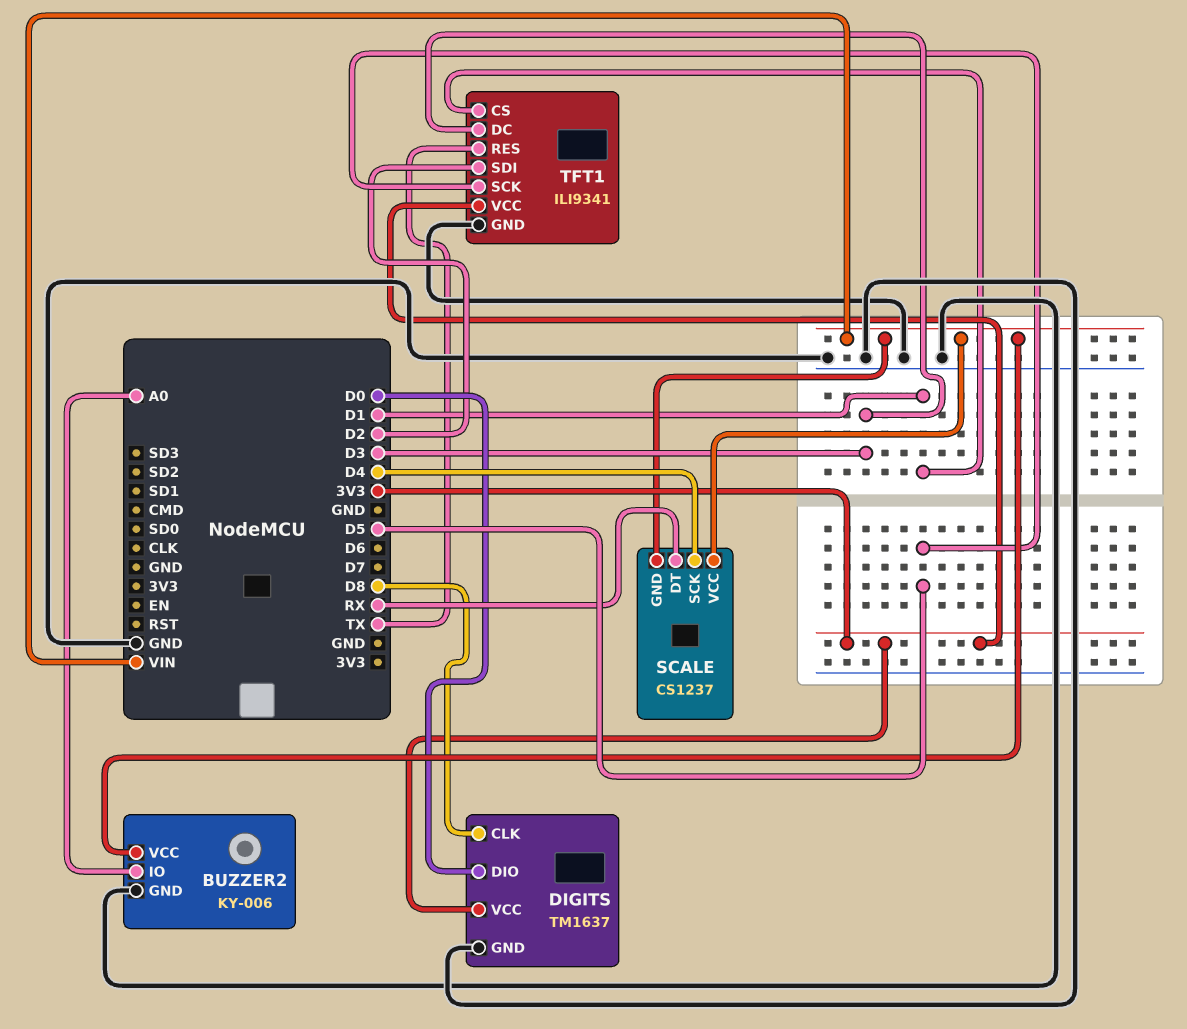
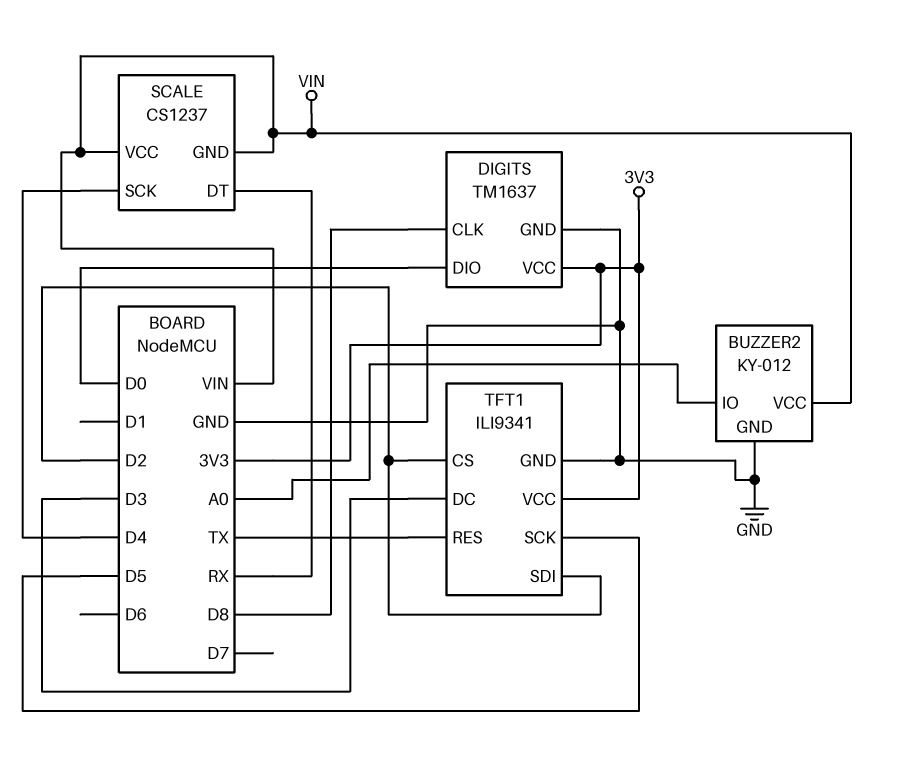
BUZZER2: KY-006 -> KY-012
TFT1 pin CS: D1 -> D2

